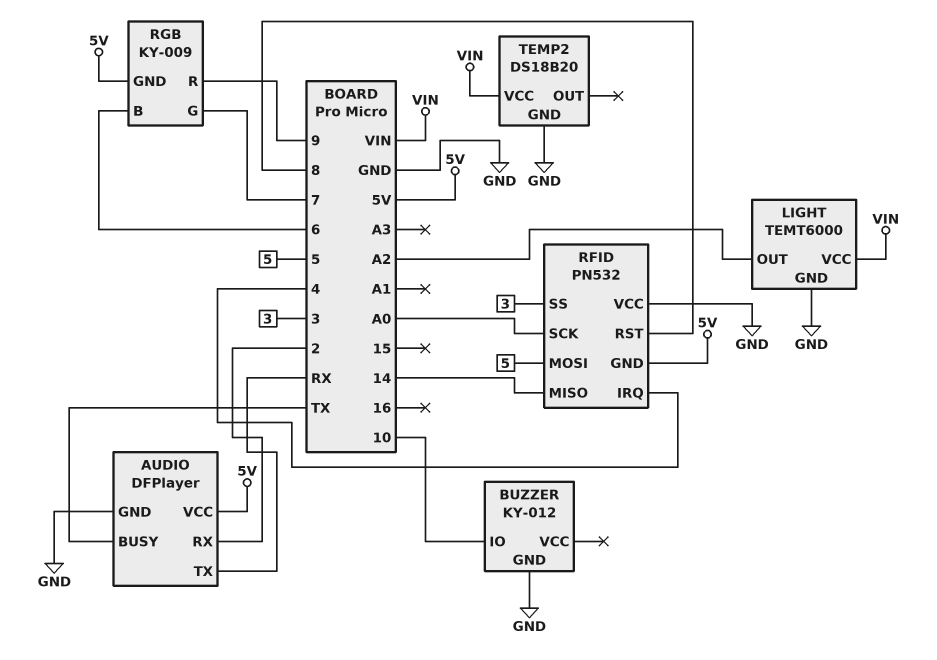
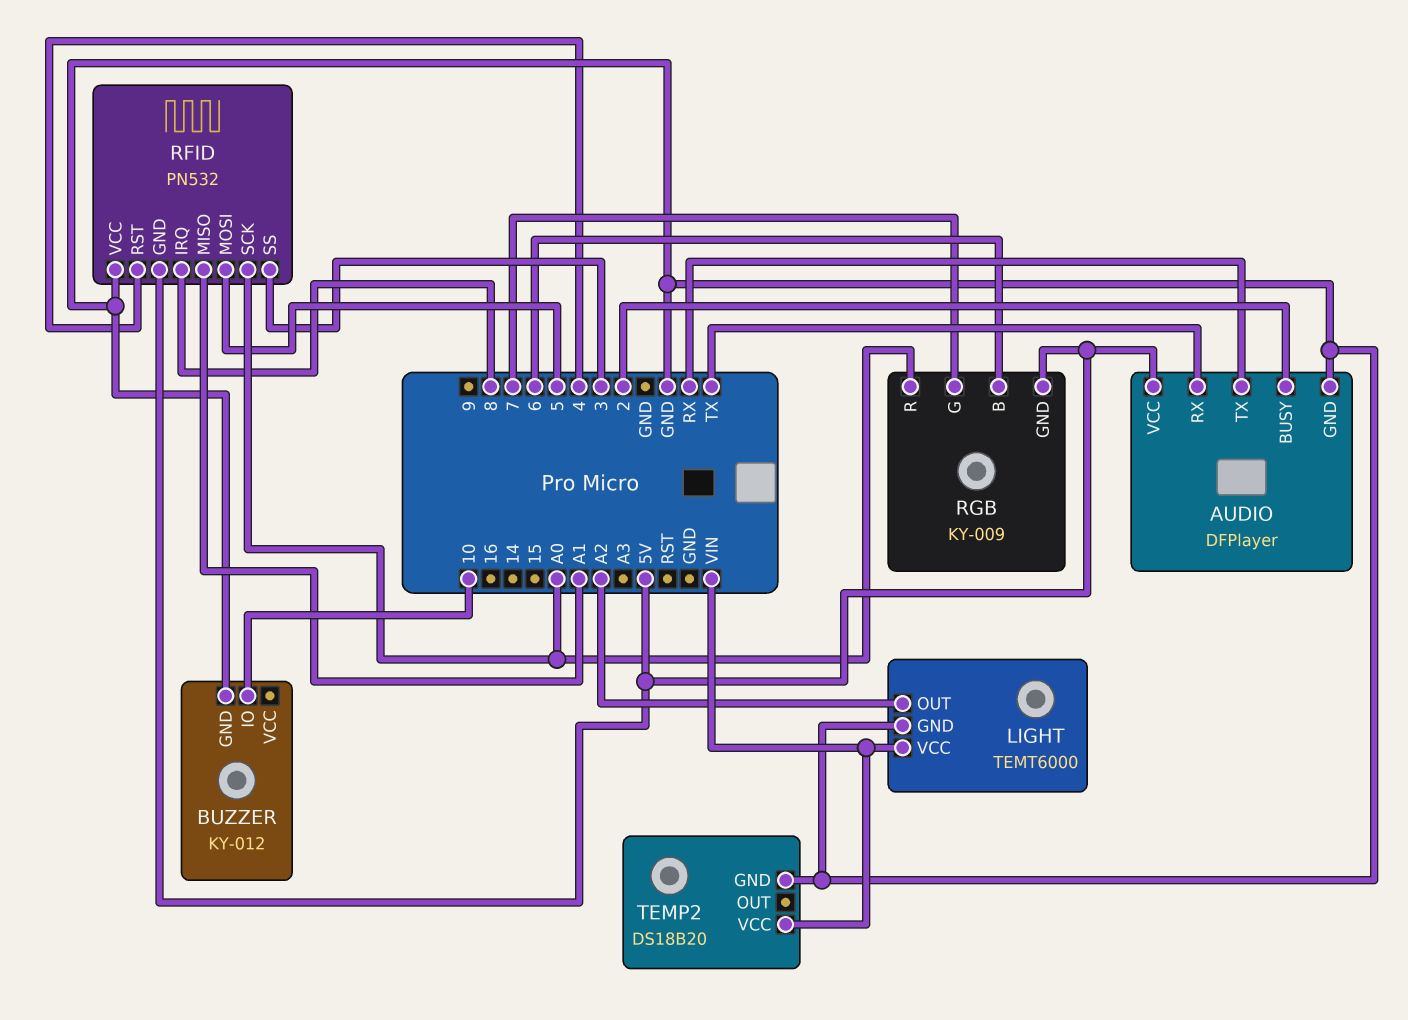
AUDIO pin BUSY: TX -> 2
AUDIO pin RX: 2 -> TX
RFID pin IRQ: 4 -> 8
RFID pin MISO: 14 -> A1
RFID pin RST: 8 -> 4
RGB pin R: 9 -> A0

